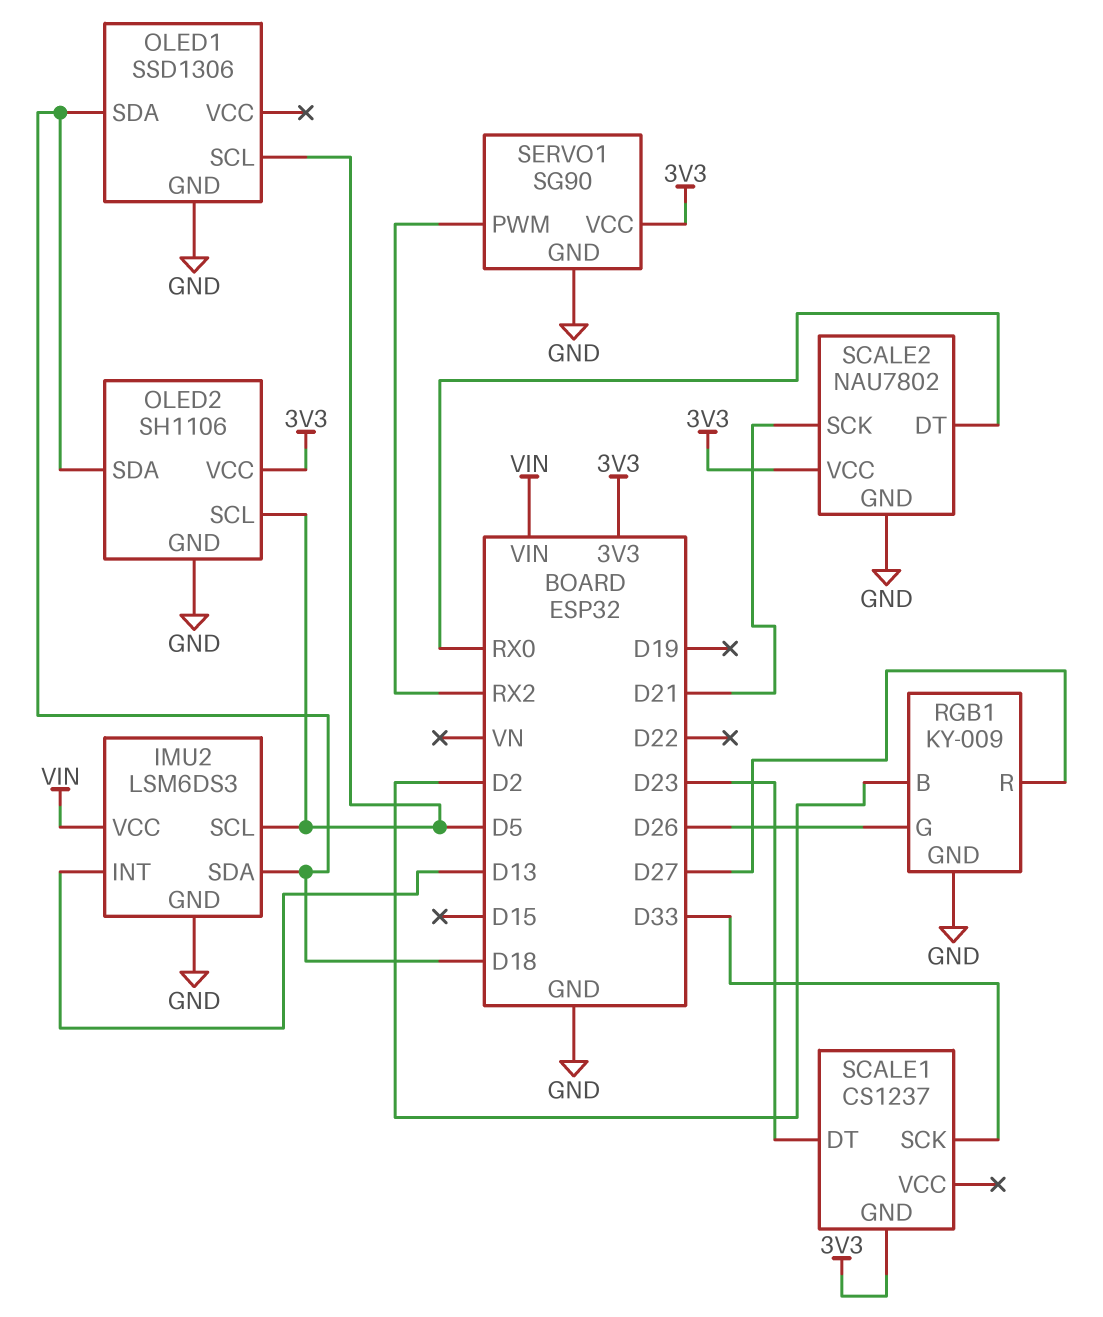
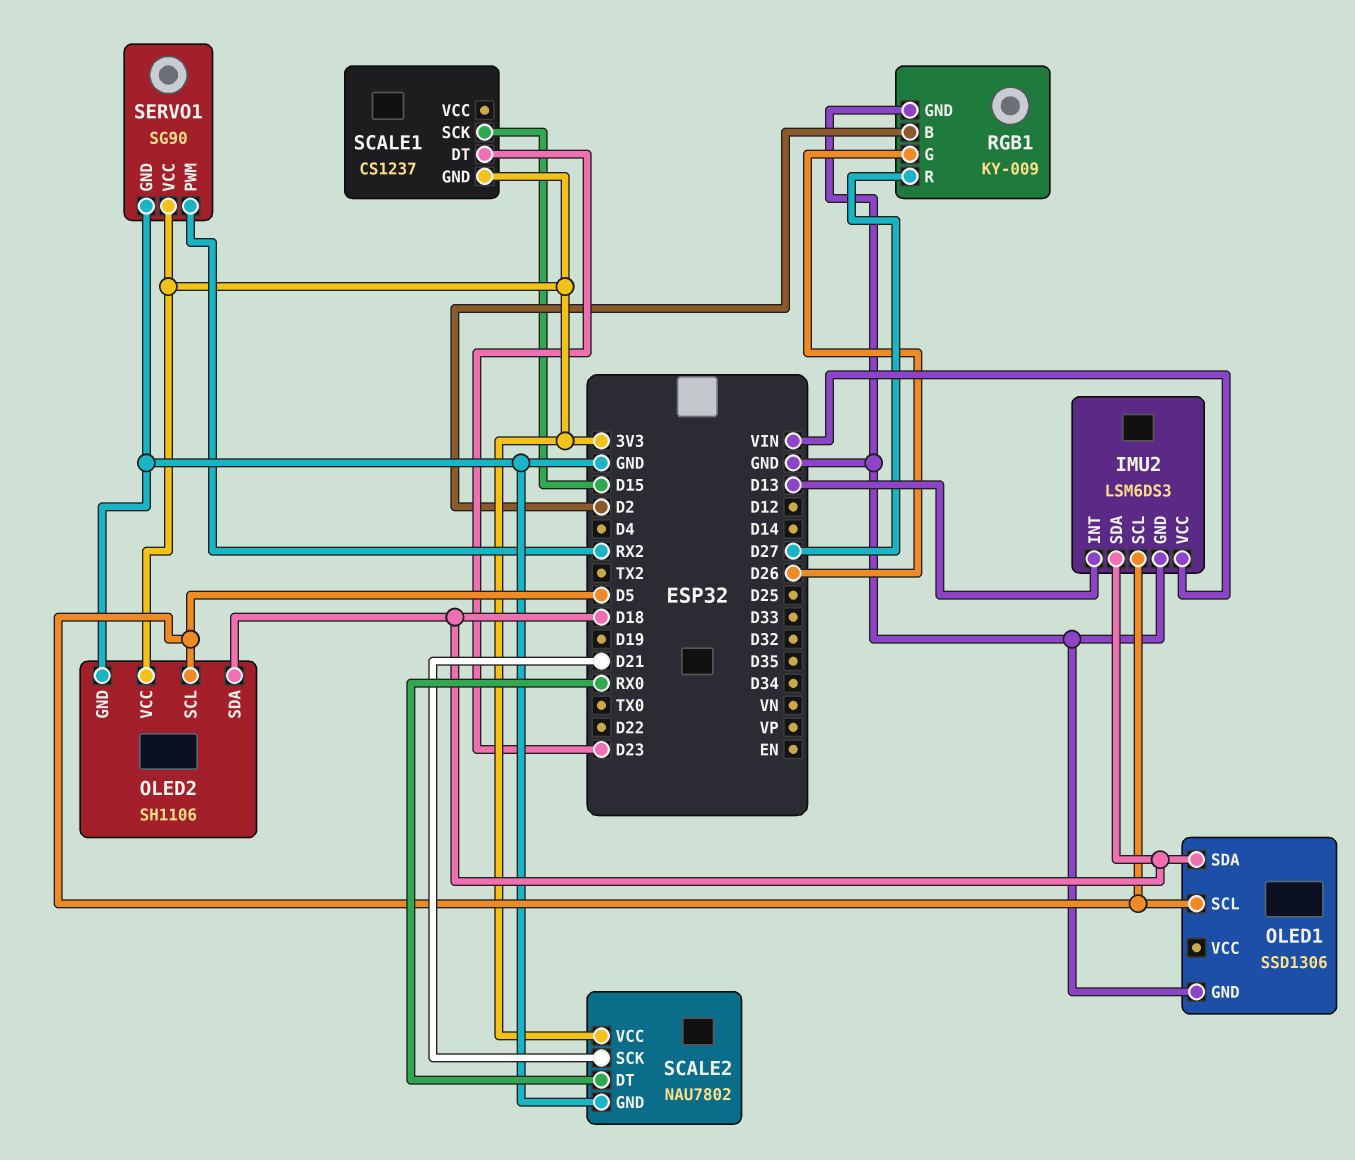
SCALE1 pin SCK: D33 -> D15

